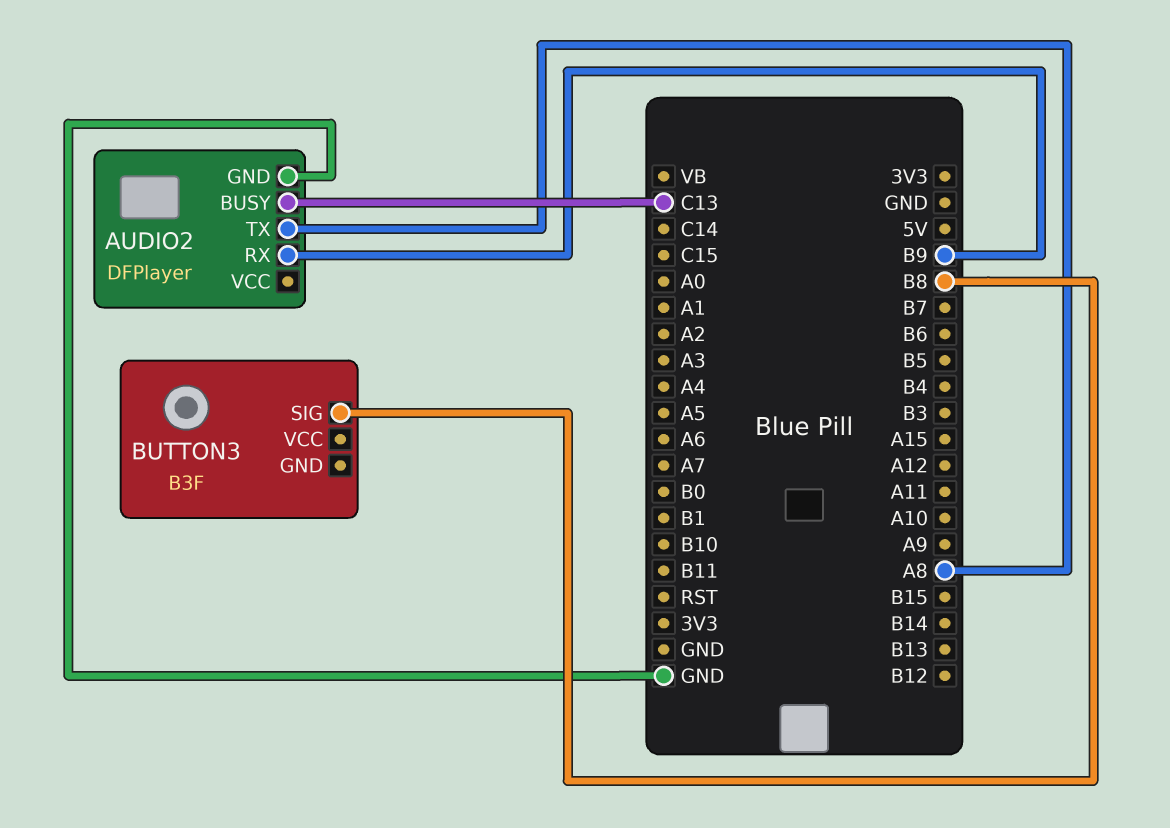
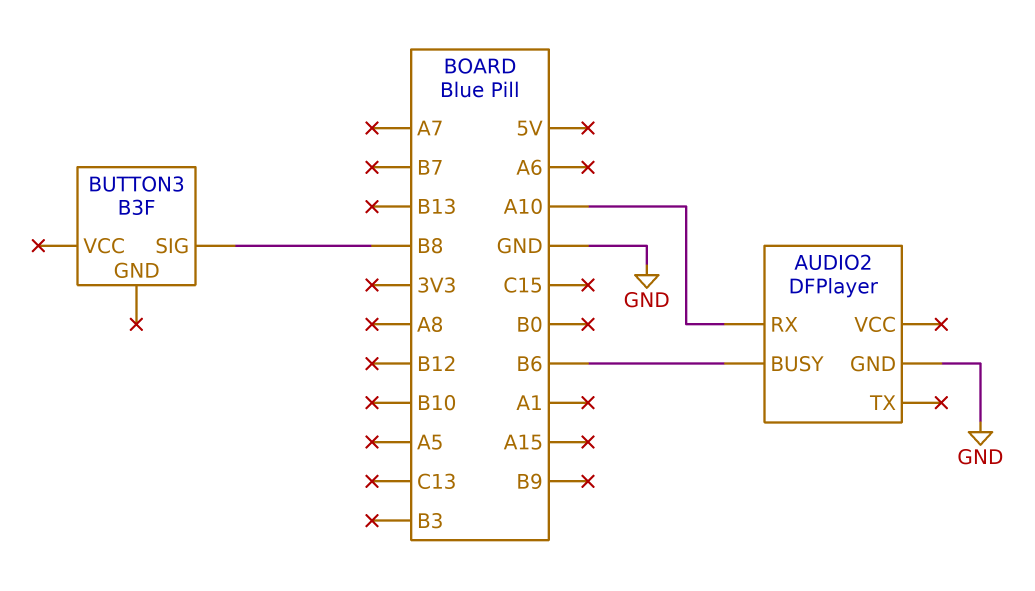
AUDIO2 pin BUSY: C13 -> B6
AUDIO2 pin RX: B9 -> A10
AUDIO2 pin TX: A8 -> none

